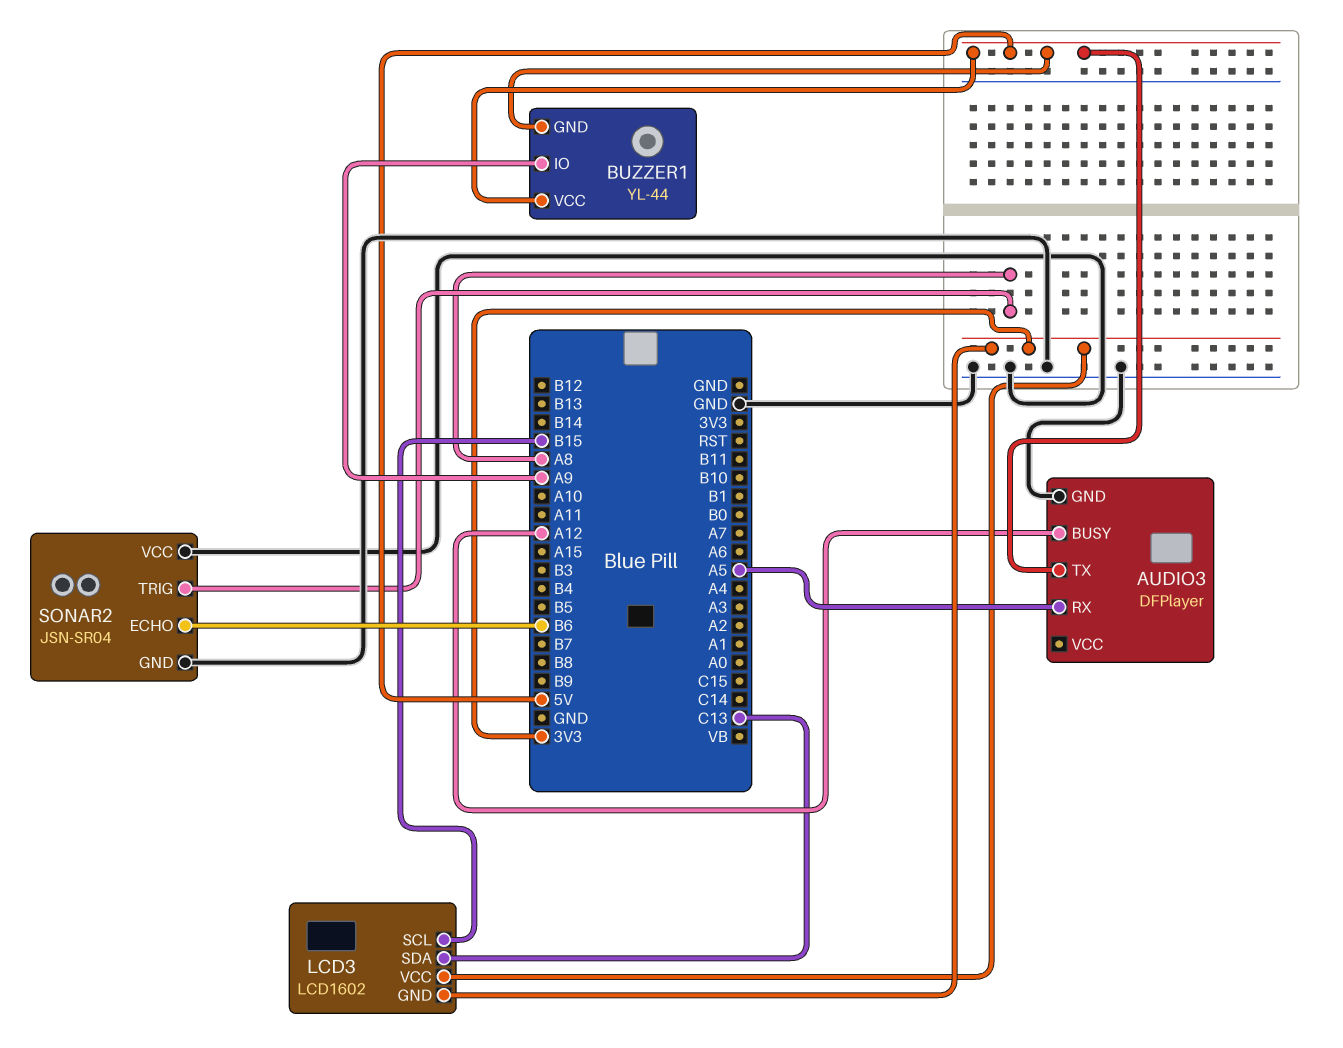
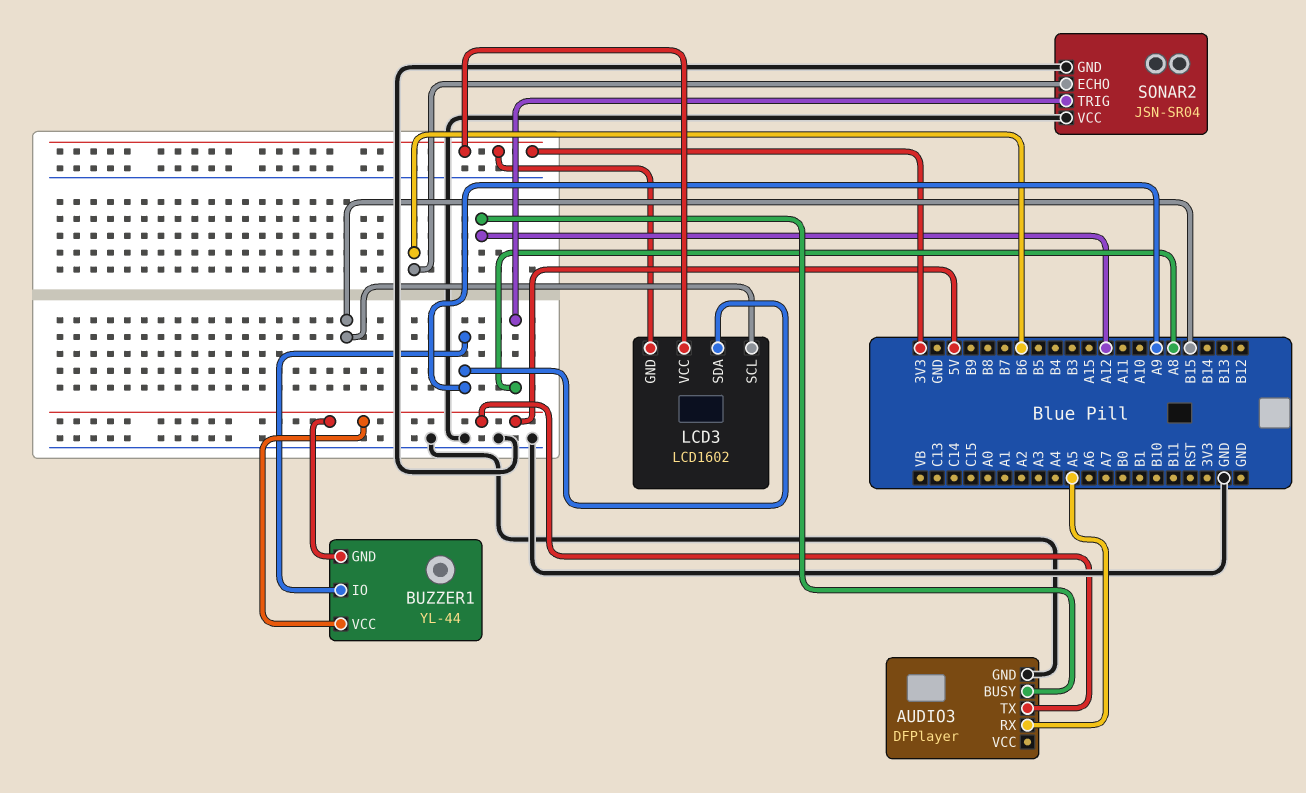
LCD3 pin SDA: C13 -> A9

